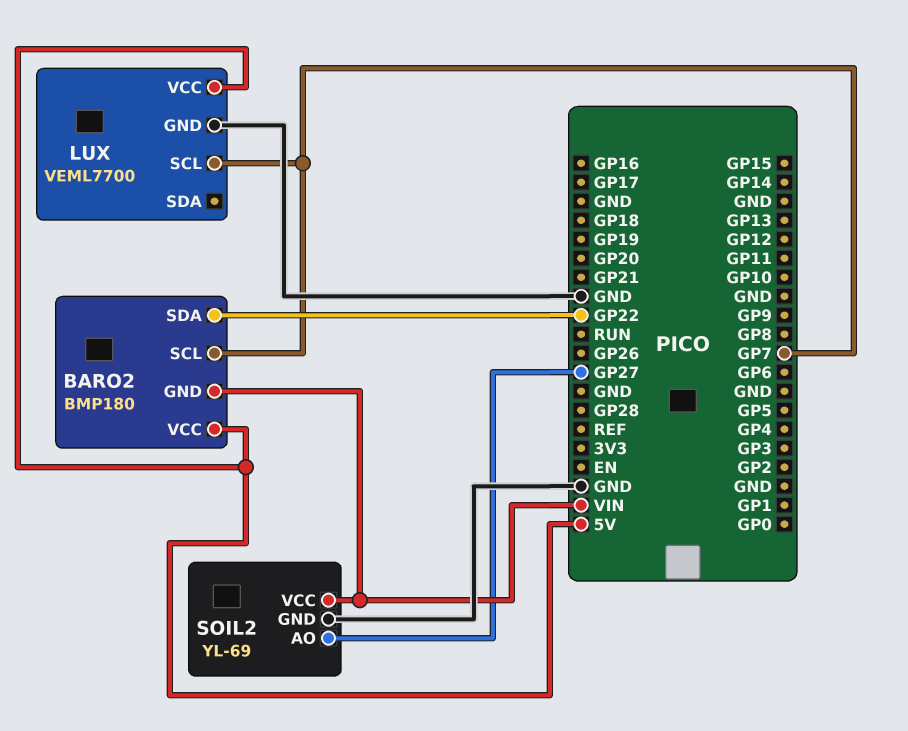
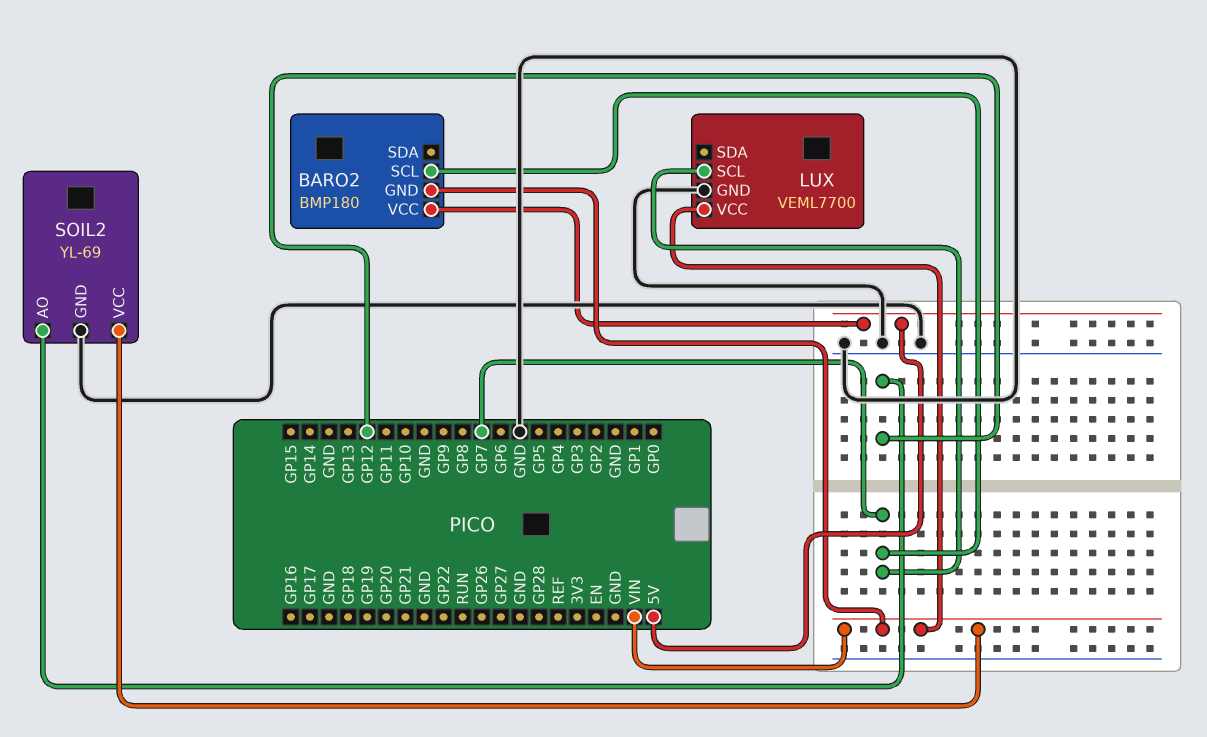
BARO2 pin SDA: GP22 -> none
LUX pin VCC: 5V -> VIN
SOIL2 pin AO: GP27 -> GP12

